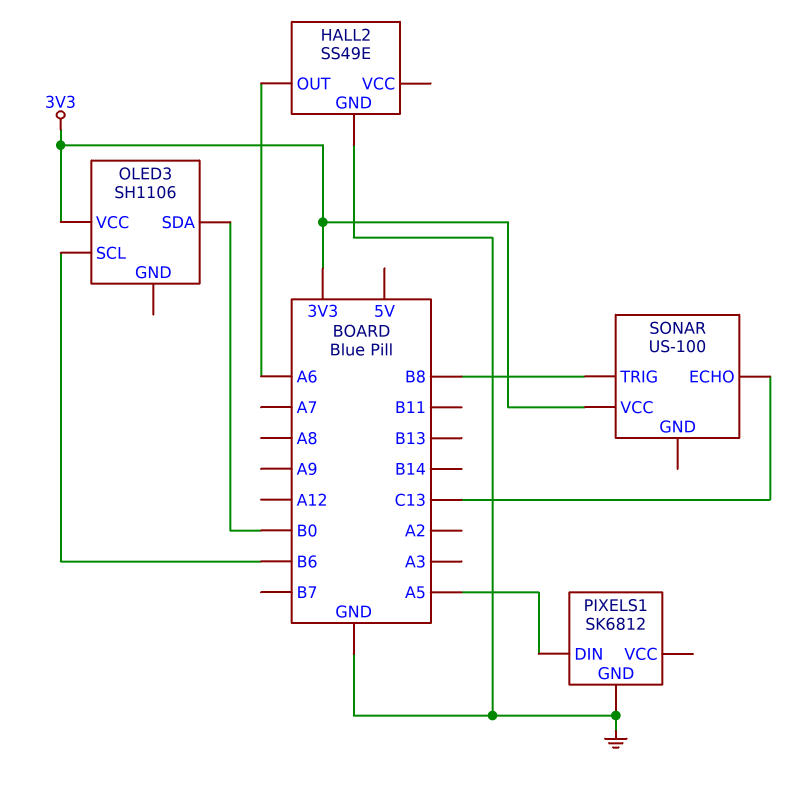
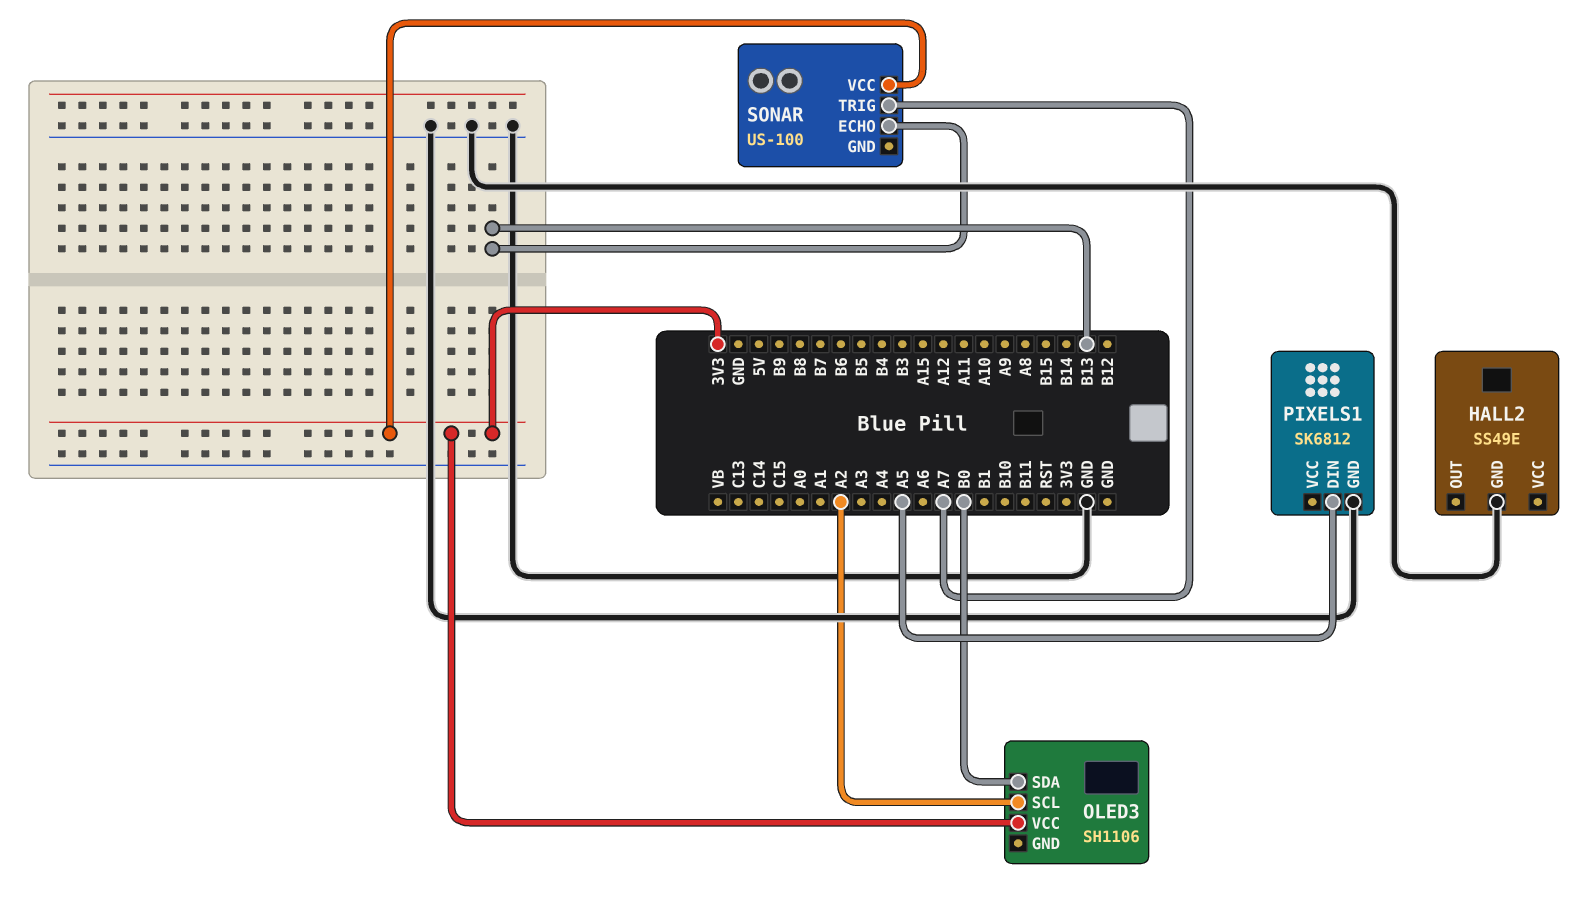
HALL2 pin OUT: A6 -> none
OLED3 pin SCL: B6 -> A2
SONAR pin ECHO: C13 -> B13
SONAR pin TRIG: B8 -> A7

